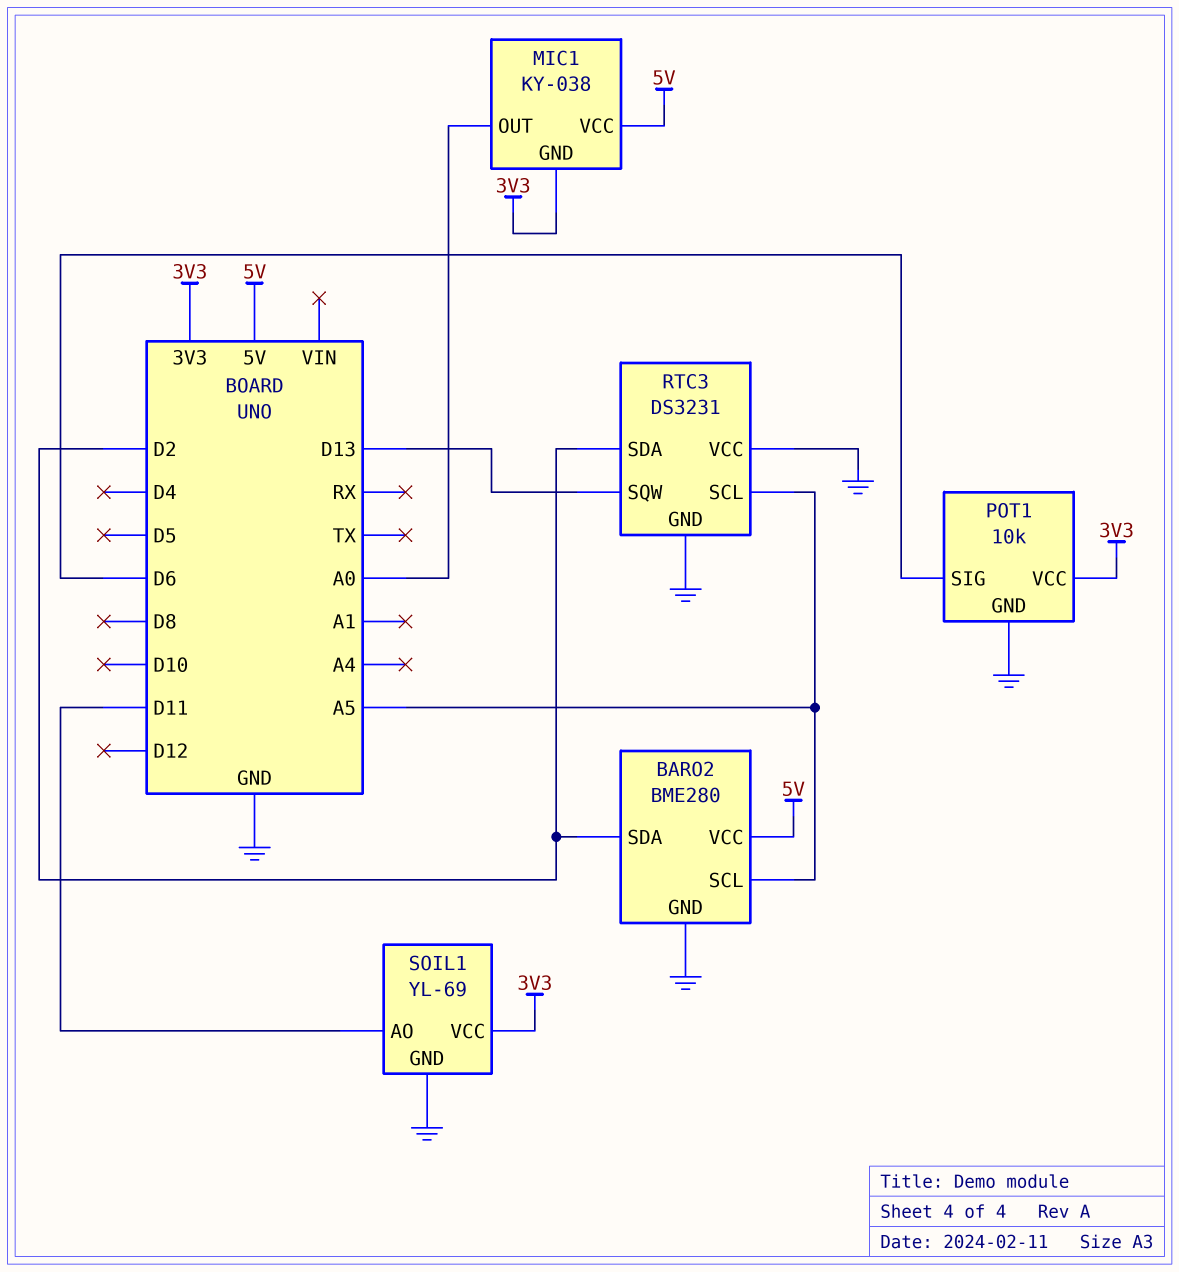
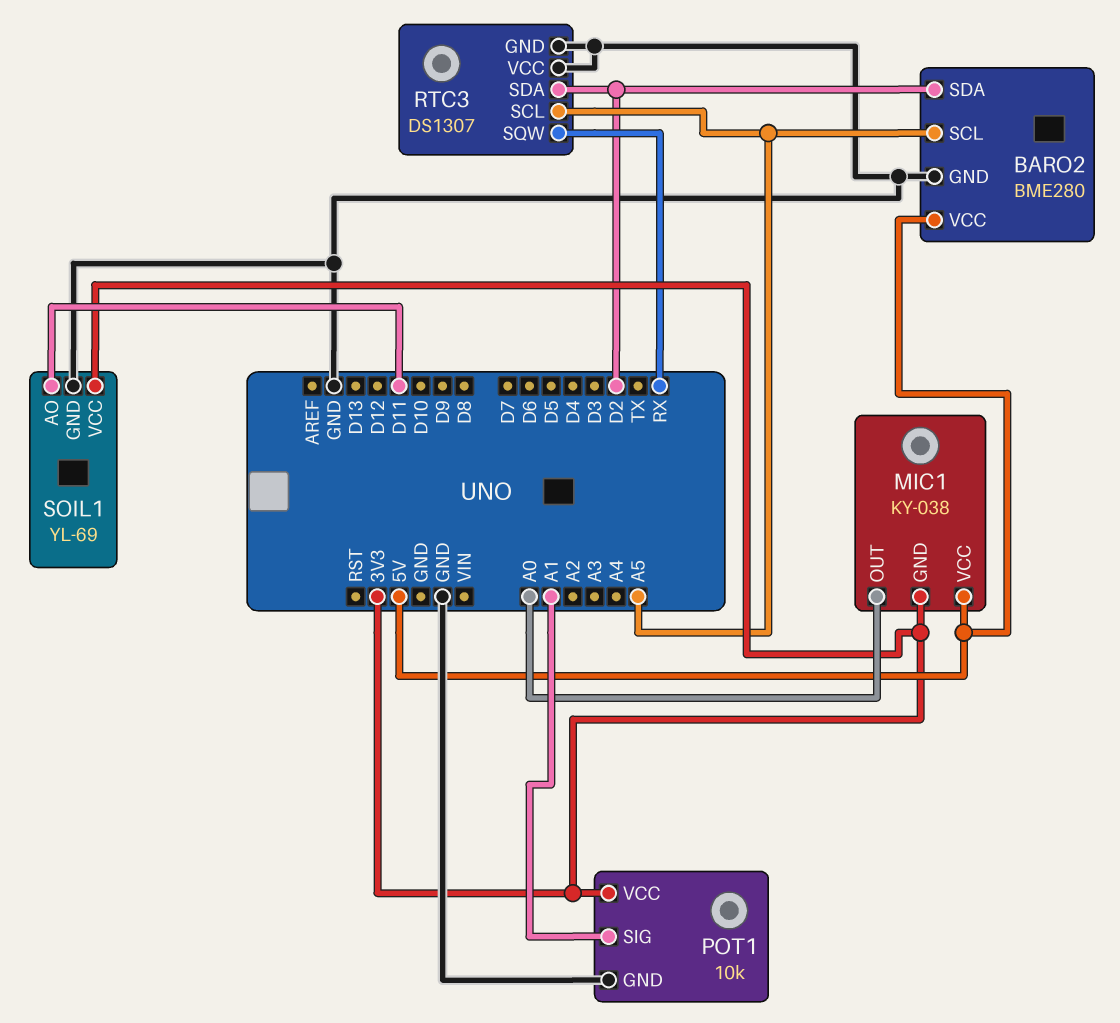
POT1 pin SIG: D6 -> A1
RTC3: DS3231 -> DS1307
RTC3 pin SQW: D13 -> RX

